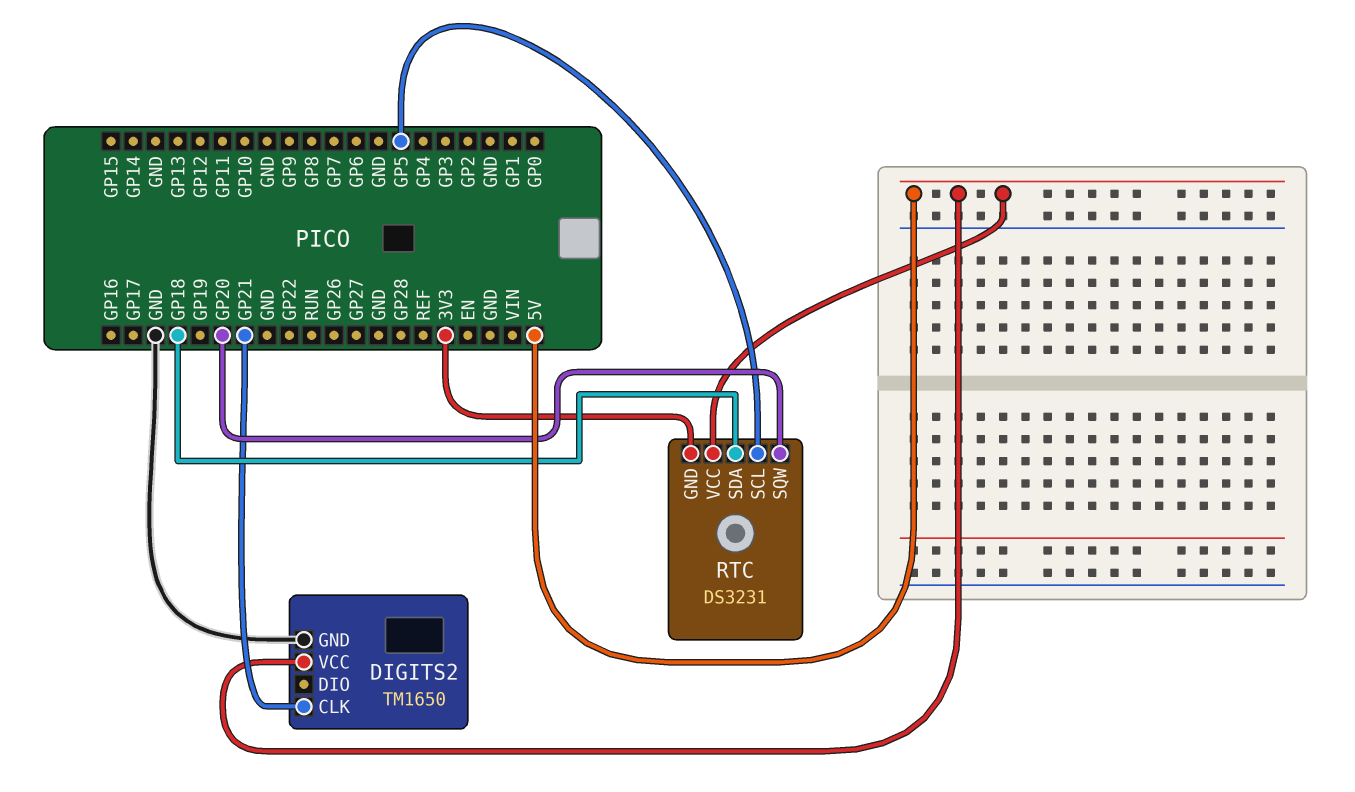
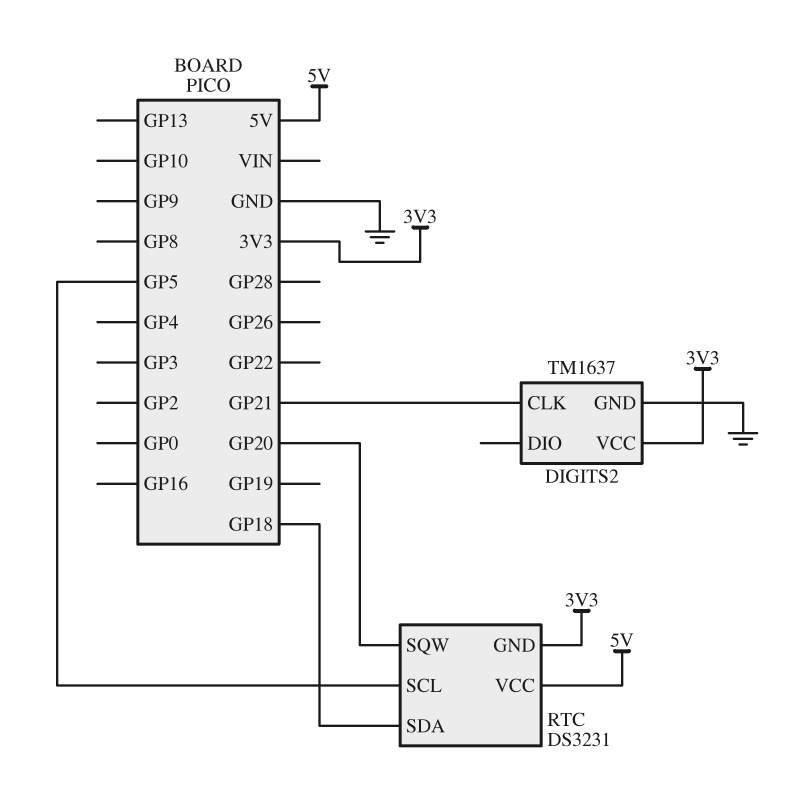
DIGITS2: TM1650 -> TM1637
DIGITS2 pin VCC: 5V -> 3V3

